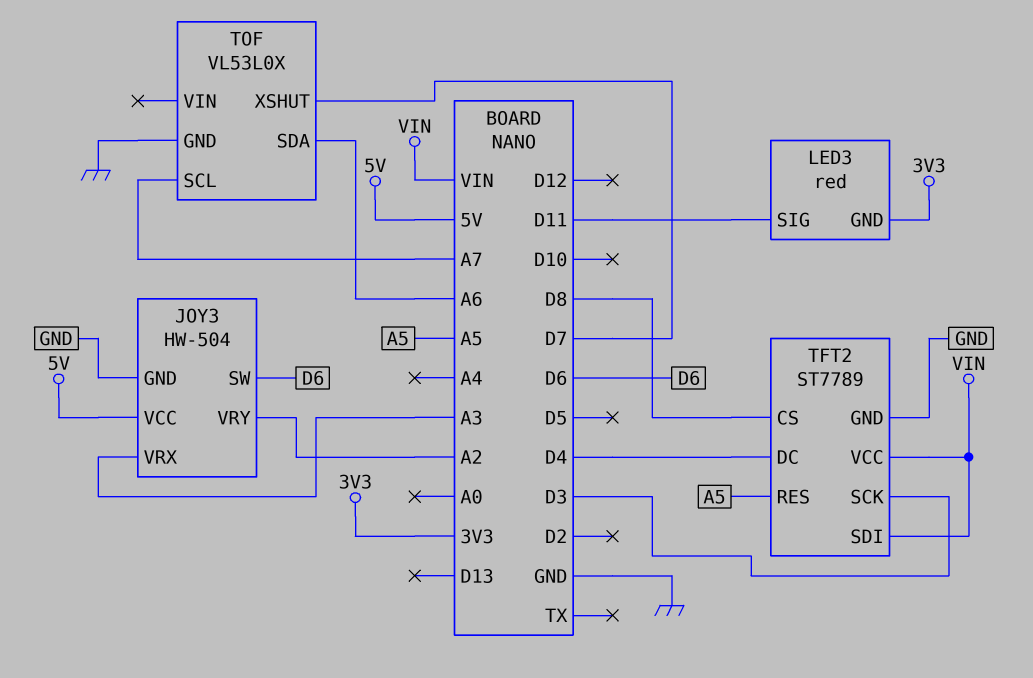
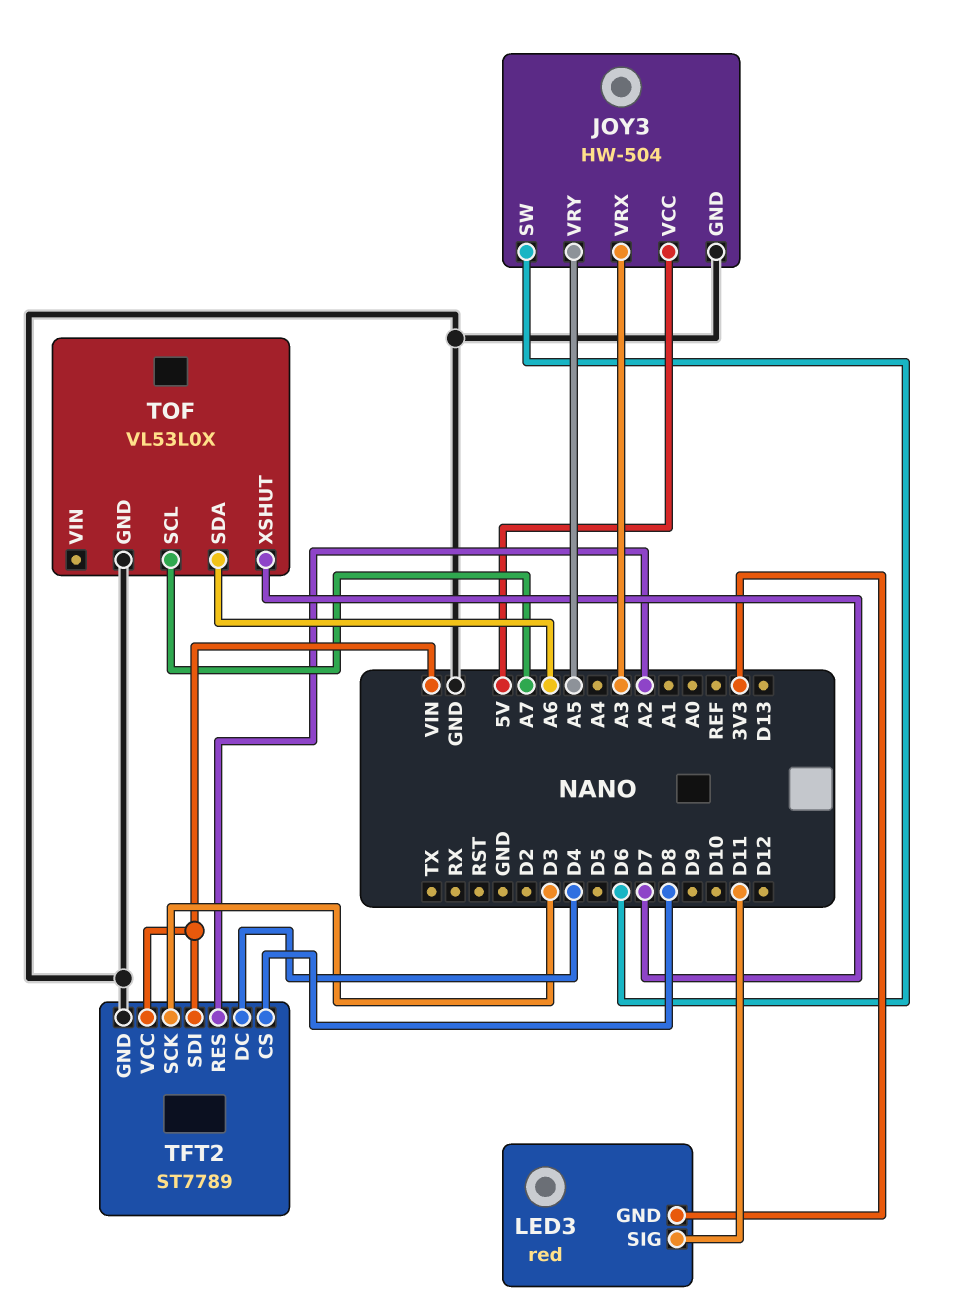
JOY3 pin VRY: A2 -> A5
TFT2 pin RES: A5 -> A2

